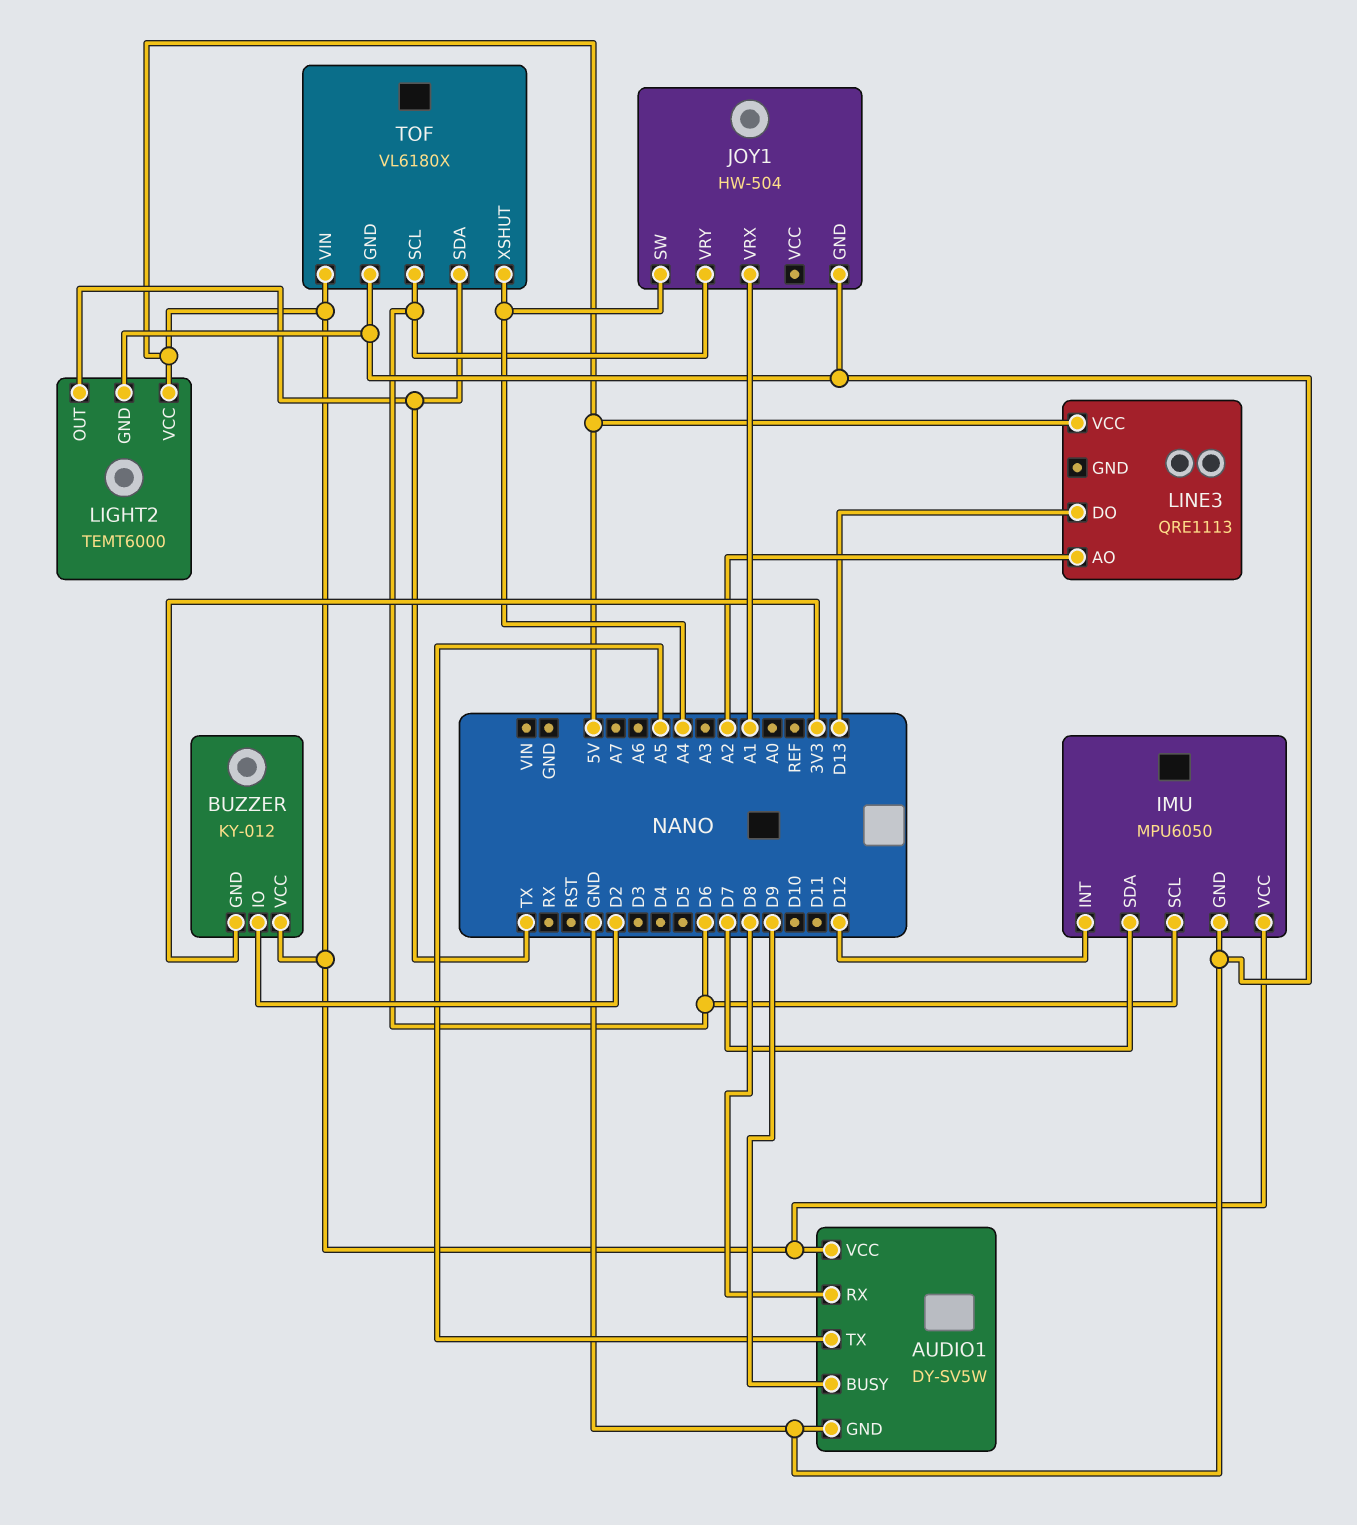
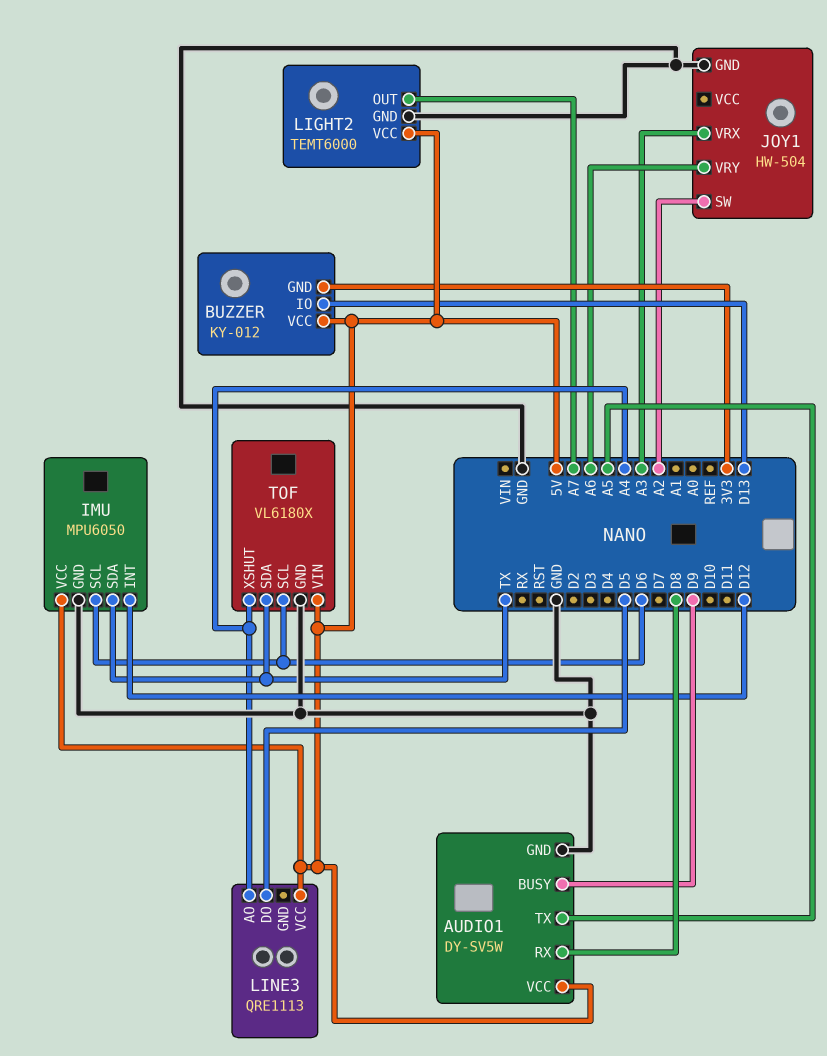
BUZZER pin IO: D2 -> D13
IMU pin SDA: D7 -> TX
JOY1 pin SW: A4 -> A2
JOY1 pin VRX: A1 -> A3
JOY1 pin VRY: D6 -> A6
LIGHT2 pin OUT: TX -> A7
LINE3 pin AO: A2 -> A4
LINE3 pin DO: D13 -> D5

